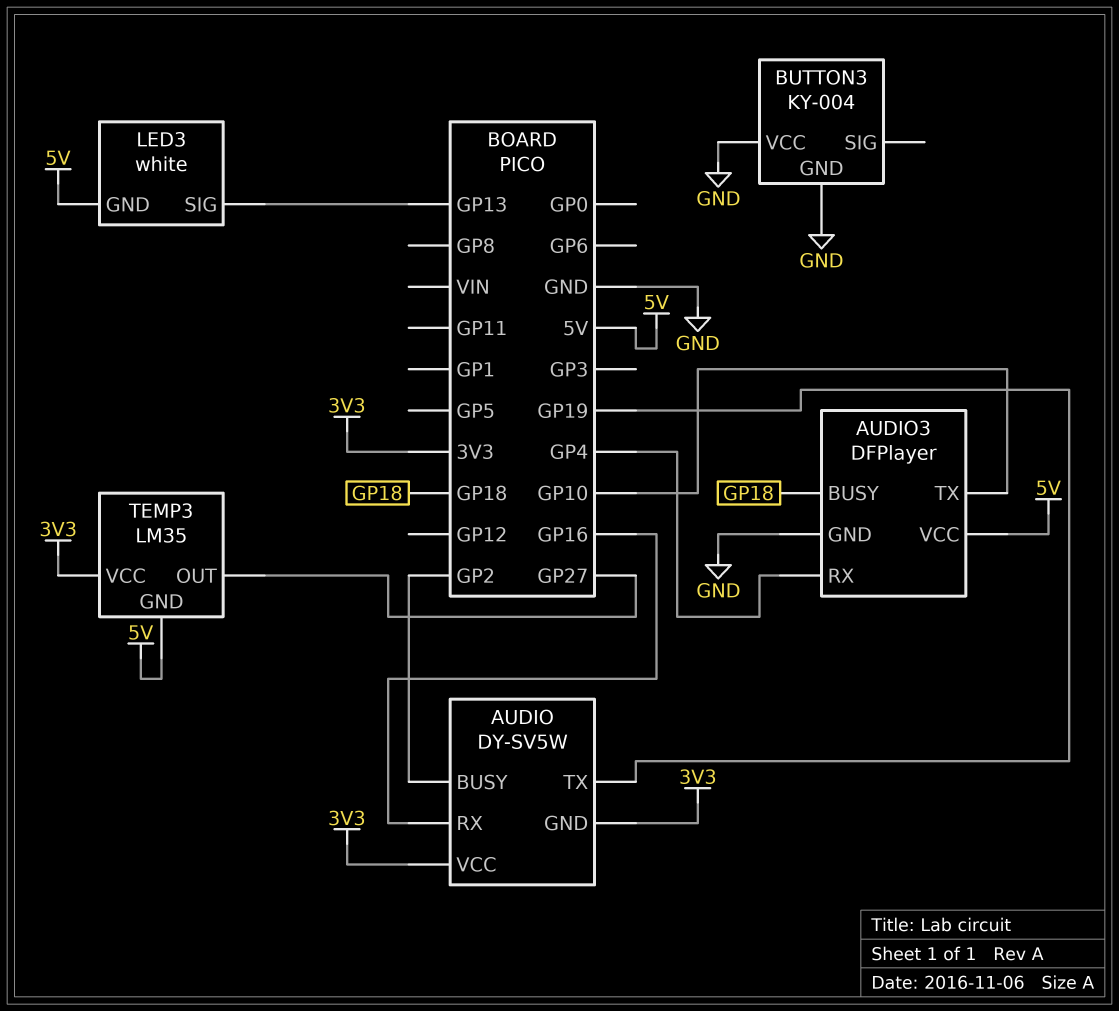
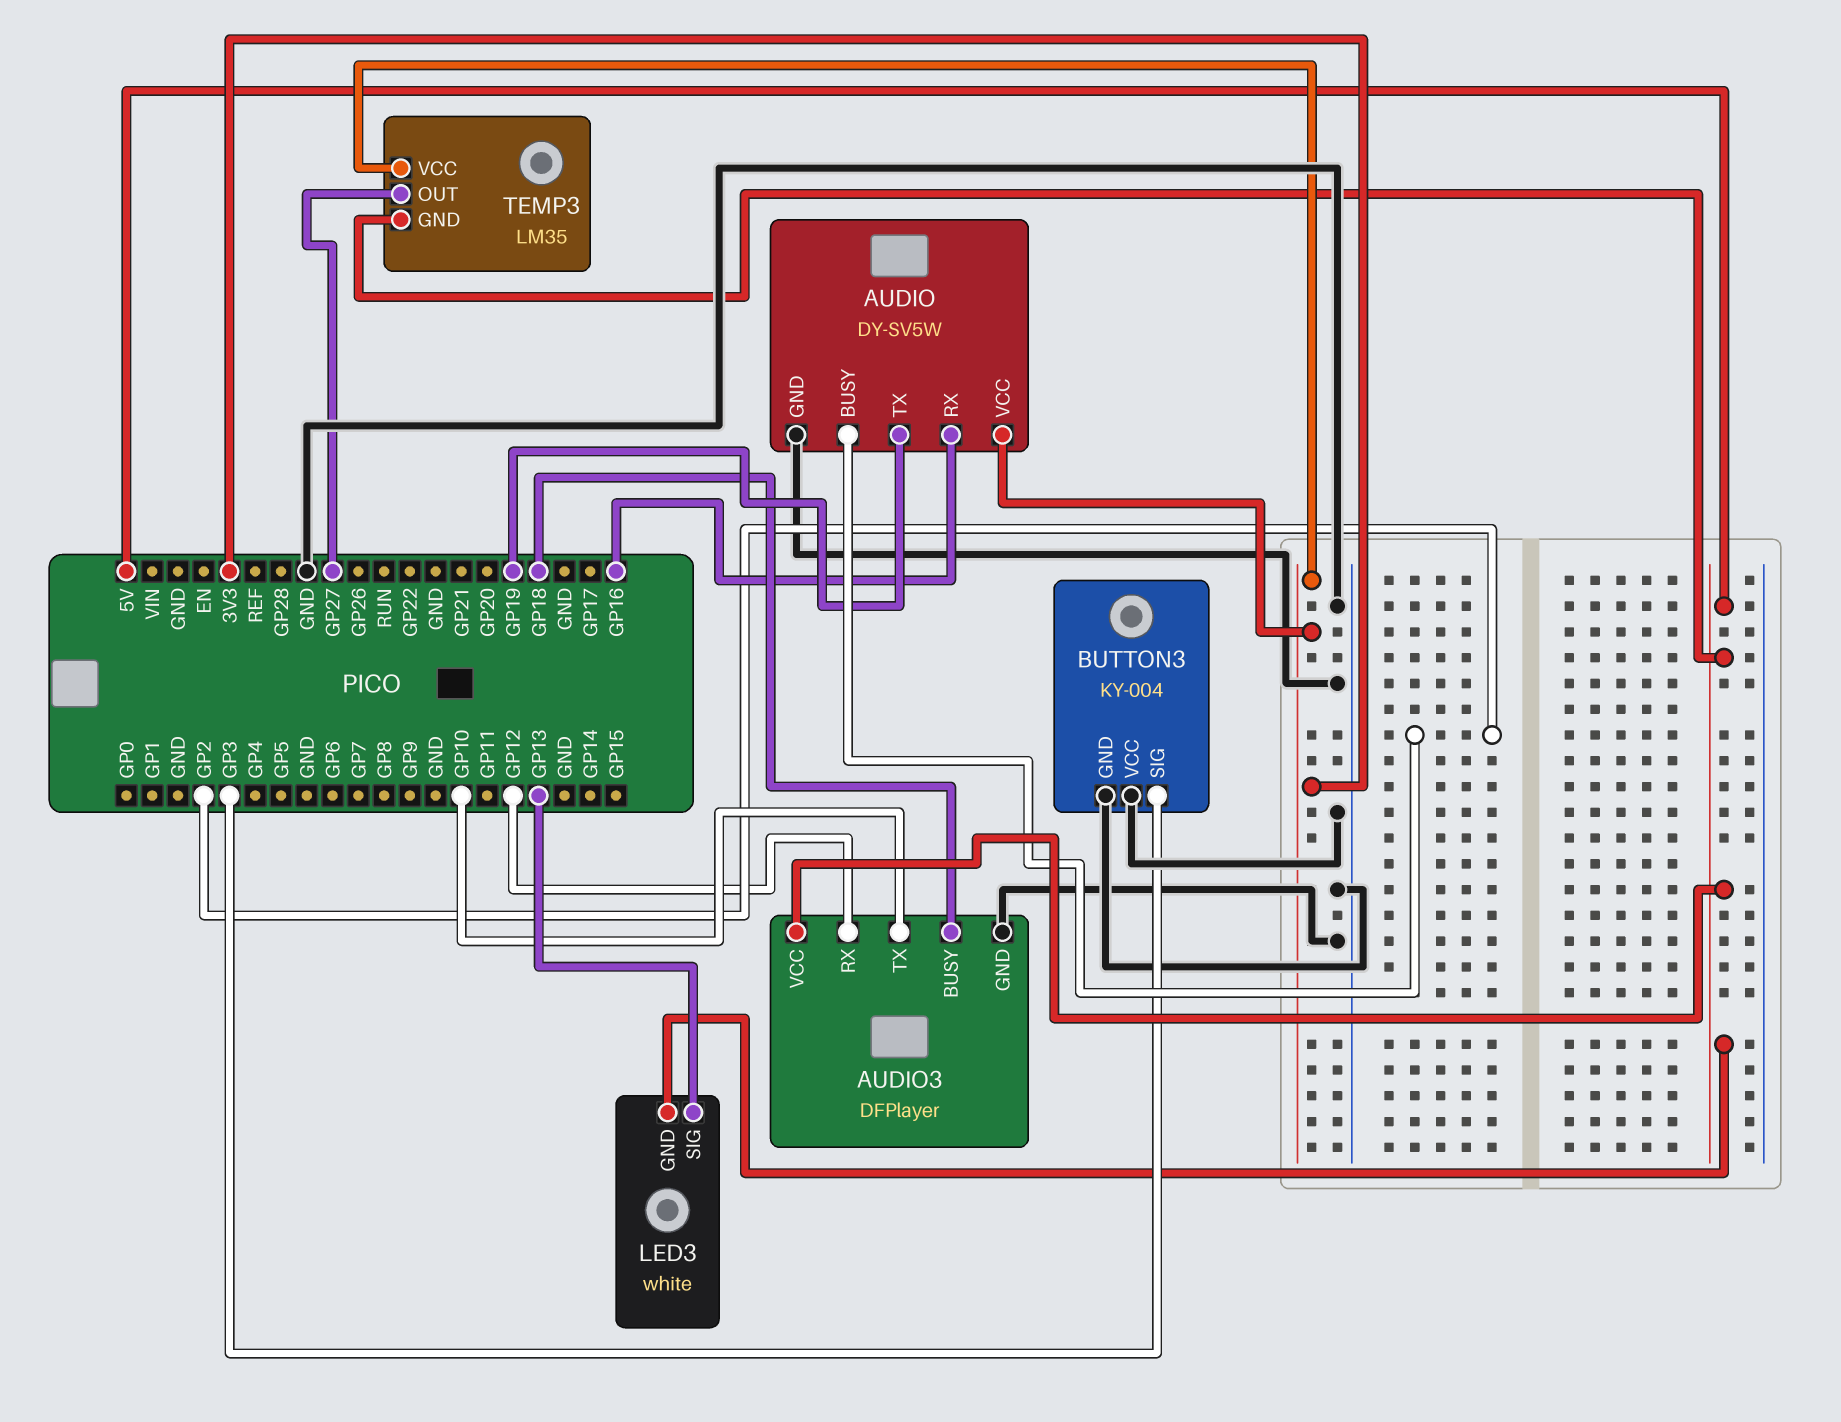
AUDIO pin GND: 3V3 -> GND
AUDIO3 pin RX: GP4 -> GP12
BUTTON3 pin SIG: none -> GP3

